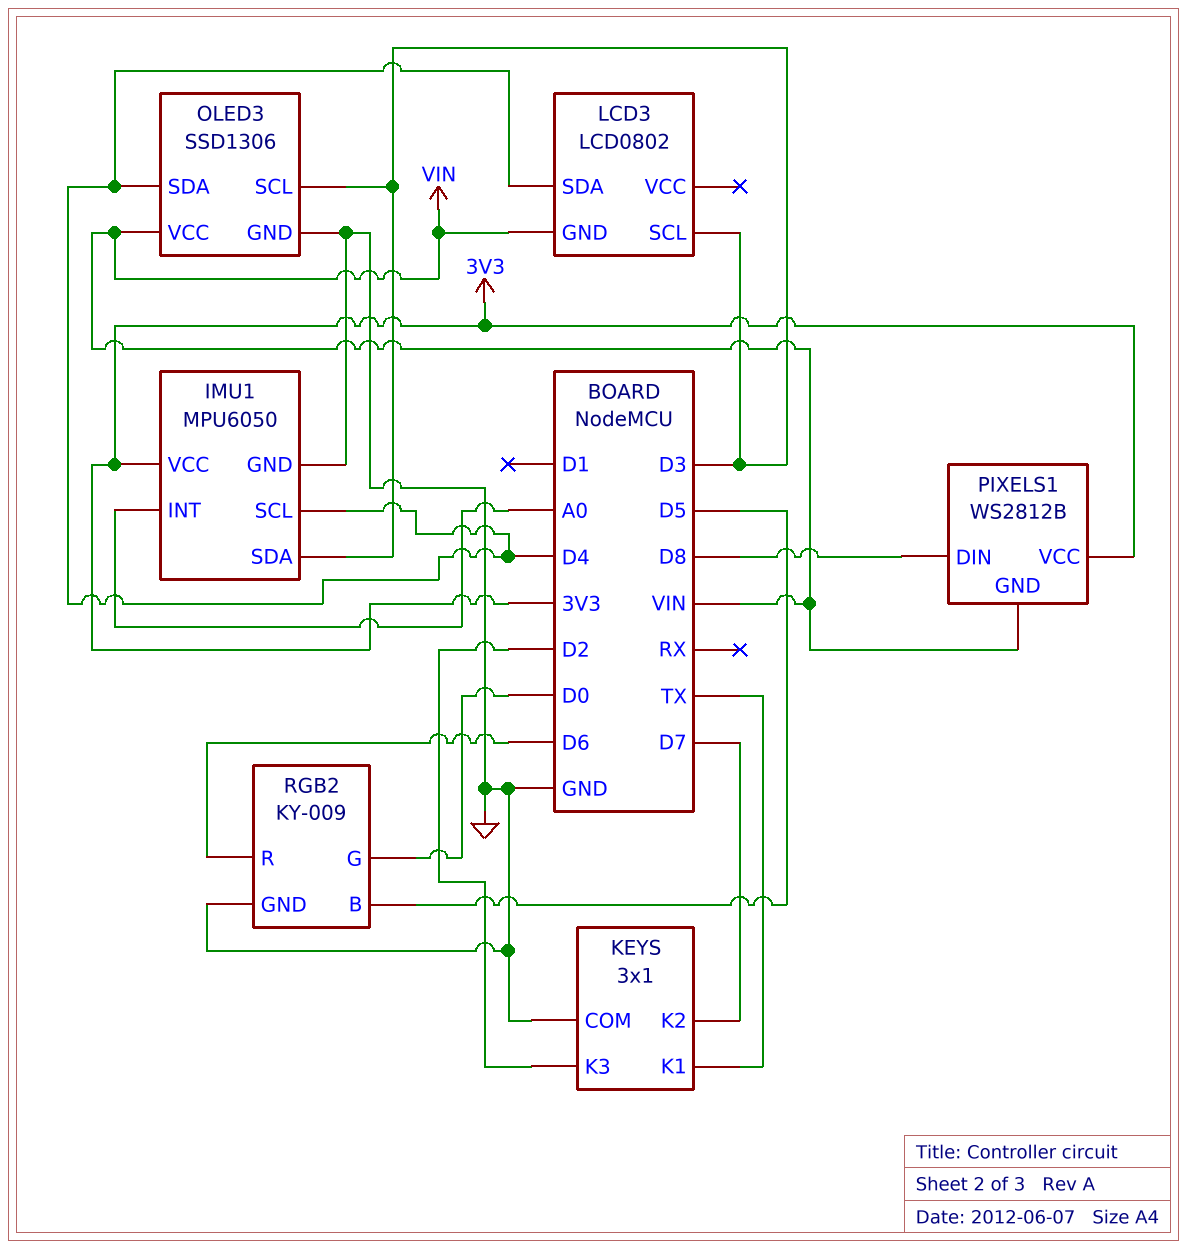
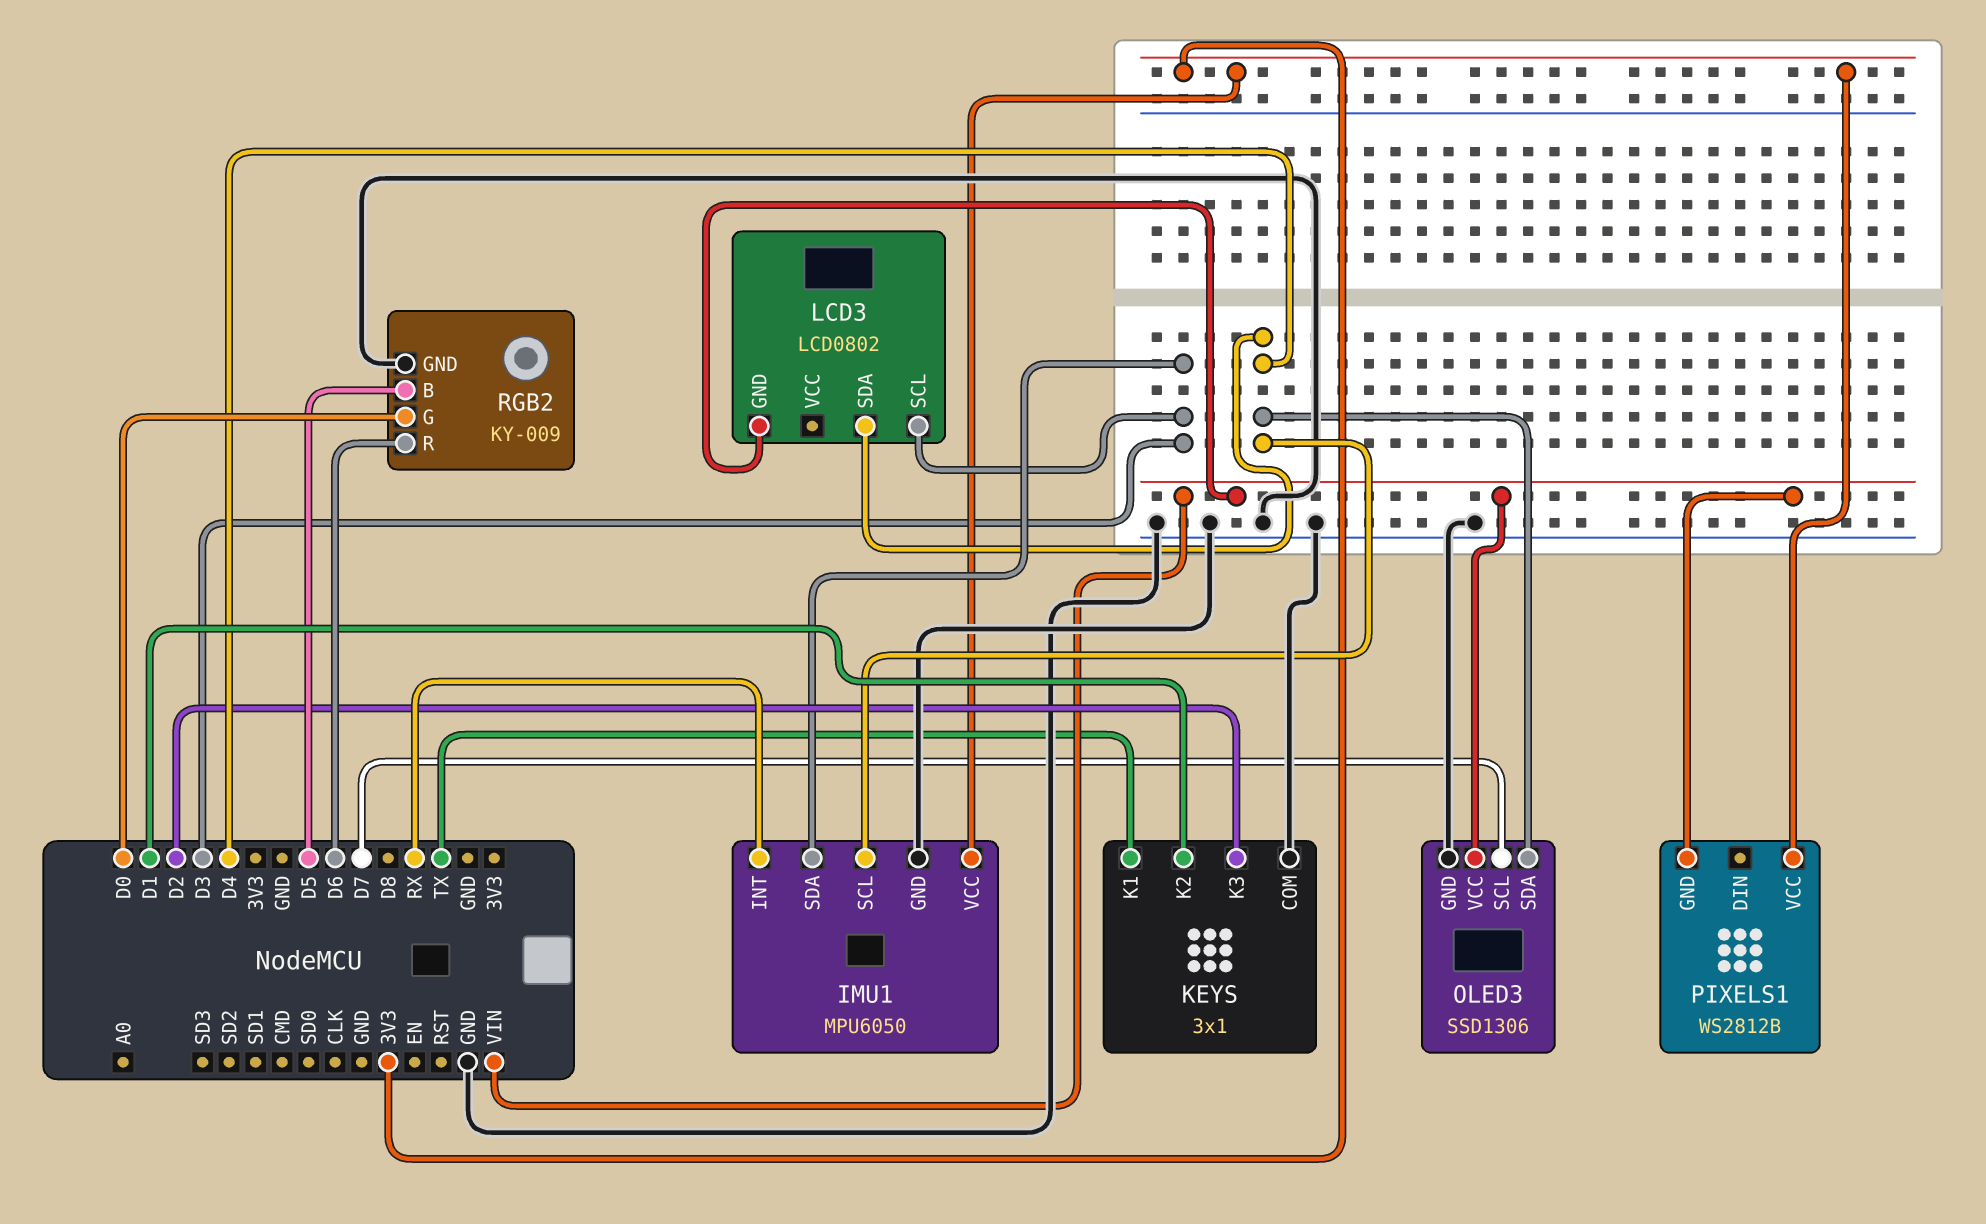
IMU1 pin INT: A0 -> RX
KEYS pin K2: D7 -> D1
OLED3 pin SCL: D3 -> D7
PIXELS1 pin DIN: D8 -> none

